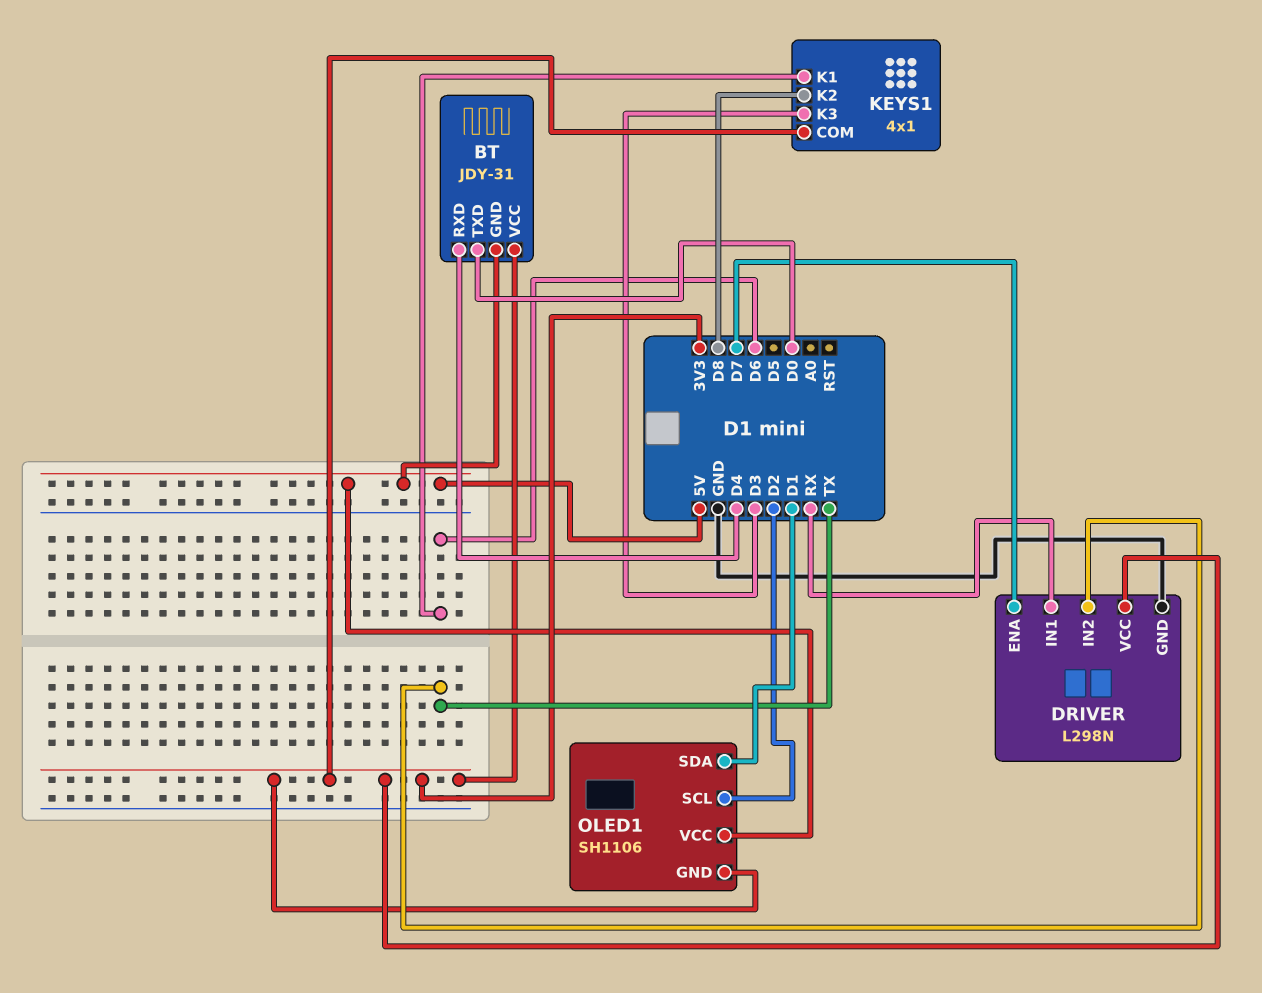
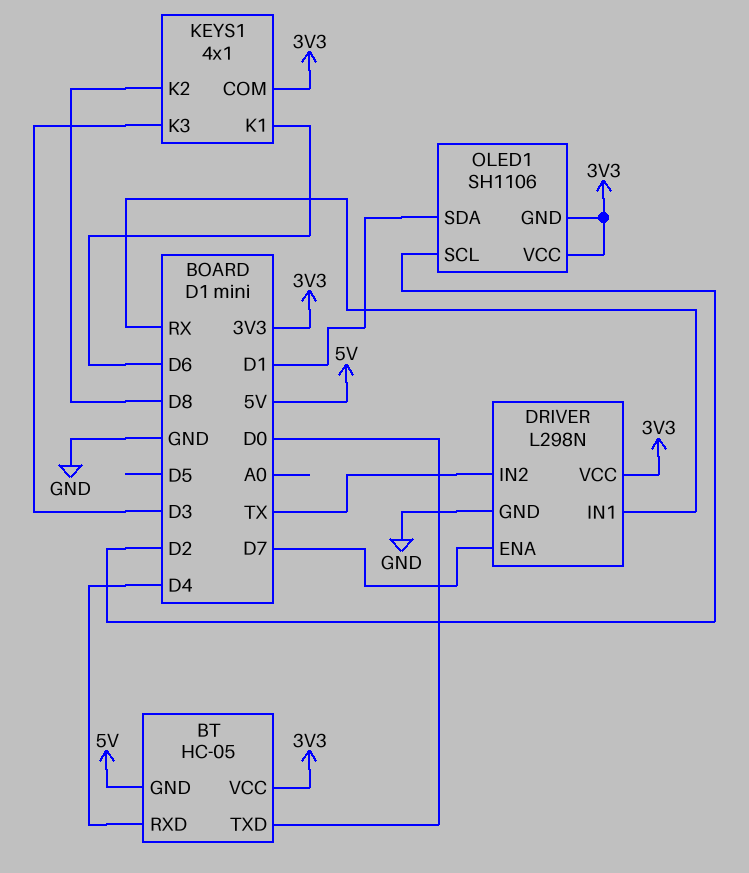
BT: JDY-31 -> HC-05
OLED1 pin VCC: 5V -> 3V3

